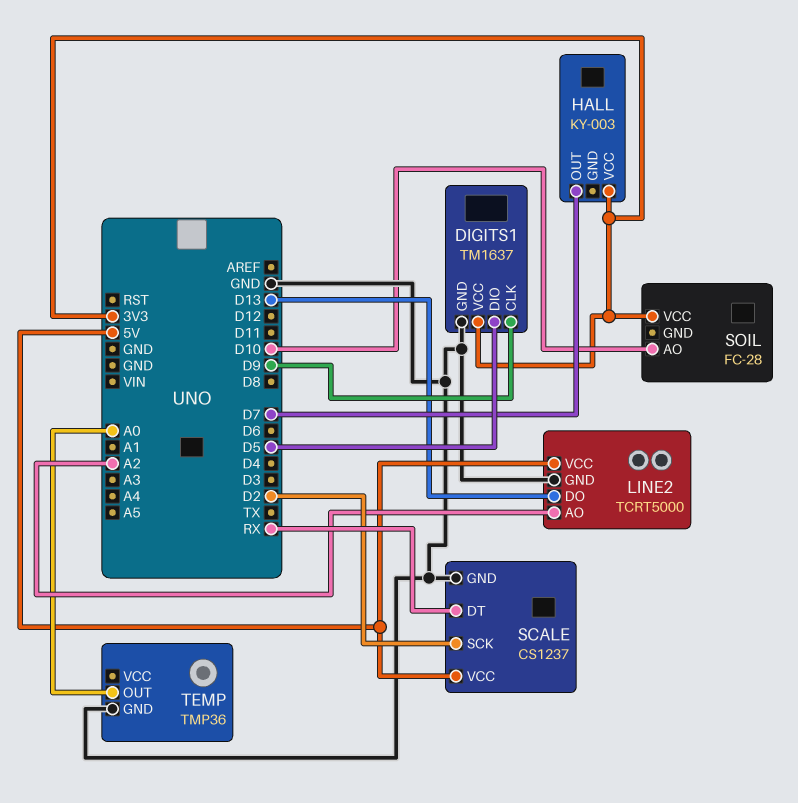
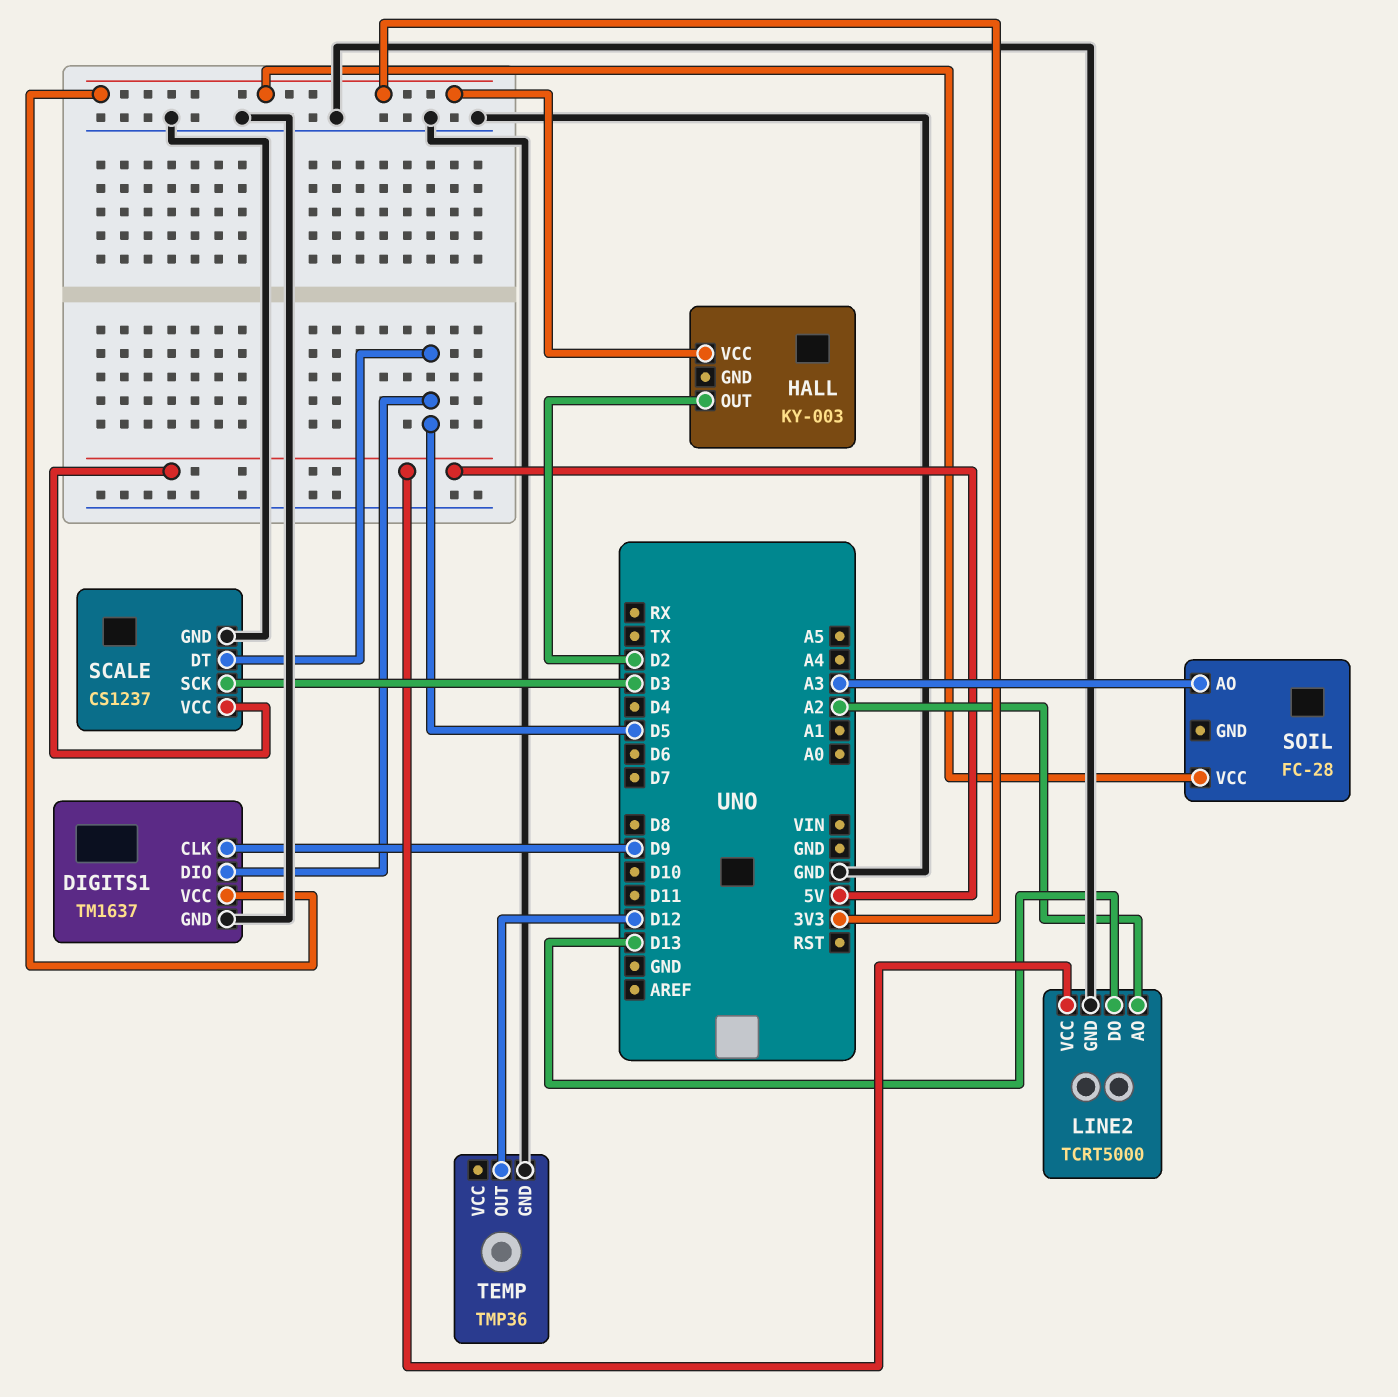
HALL pin OUT: D7 -> D2
SCALE pin DT: RX -> D5
SCALE pin SCK: D2 -> D3
SOIL pin AO: D10 -> A3
TEMP pin OUT: A0 -> D12

